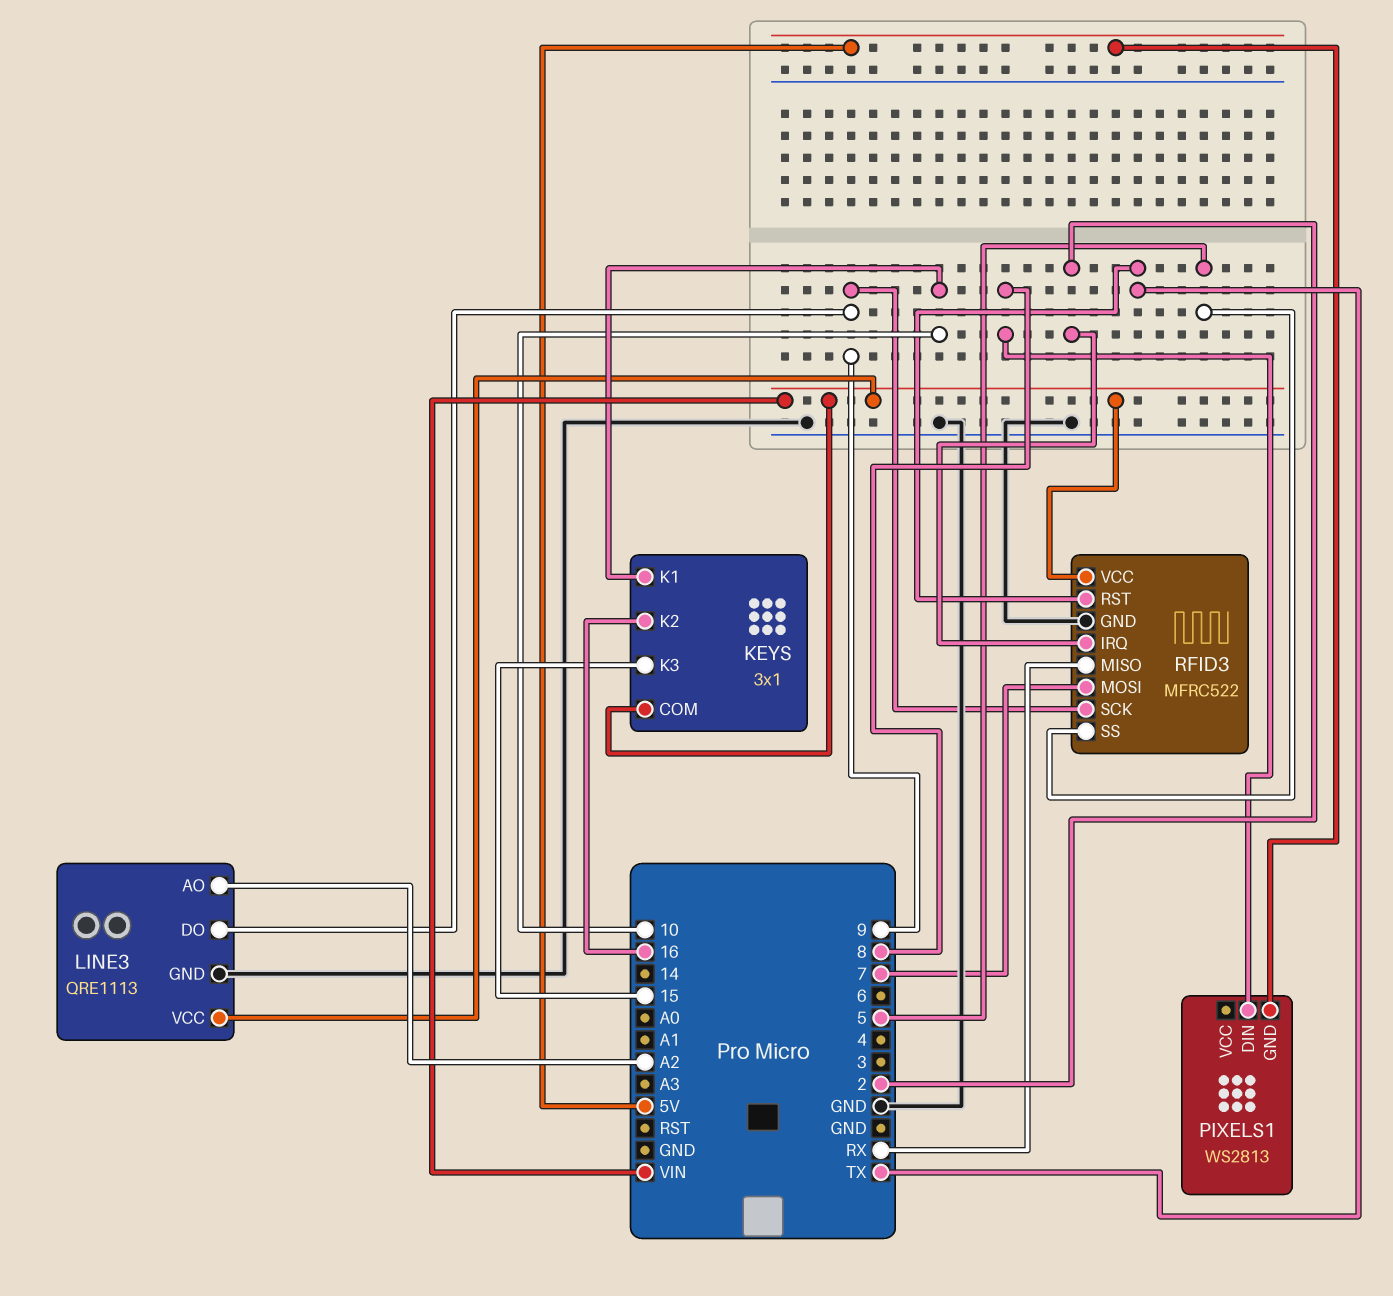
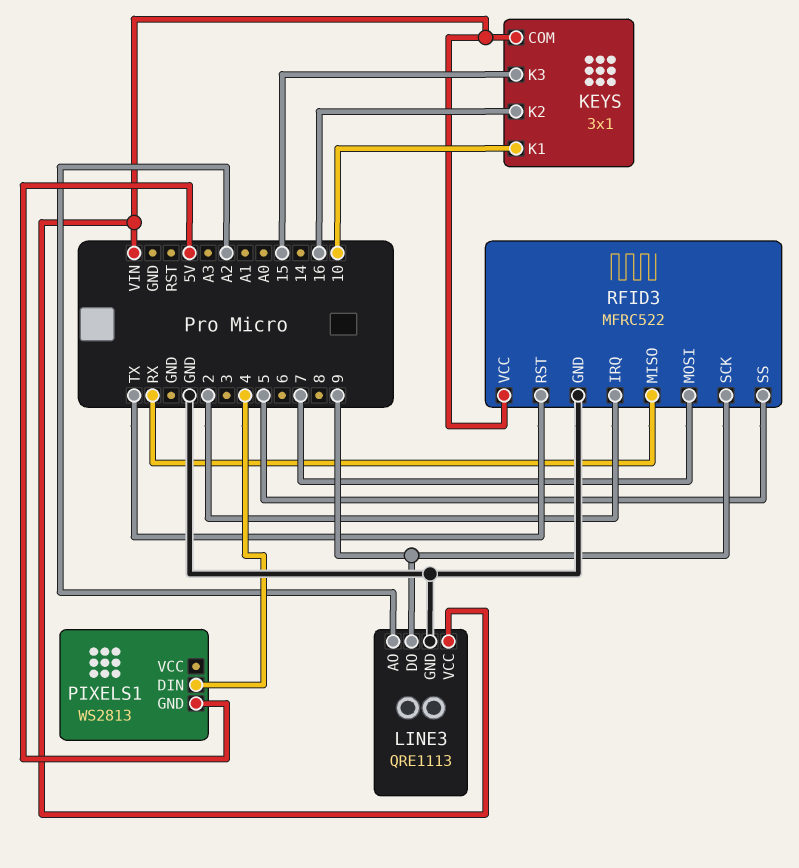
PIXELS1 pin DIN: 8 -> 4

